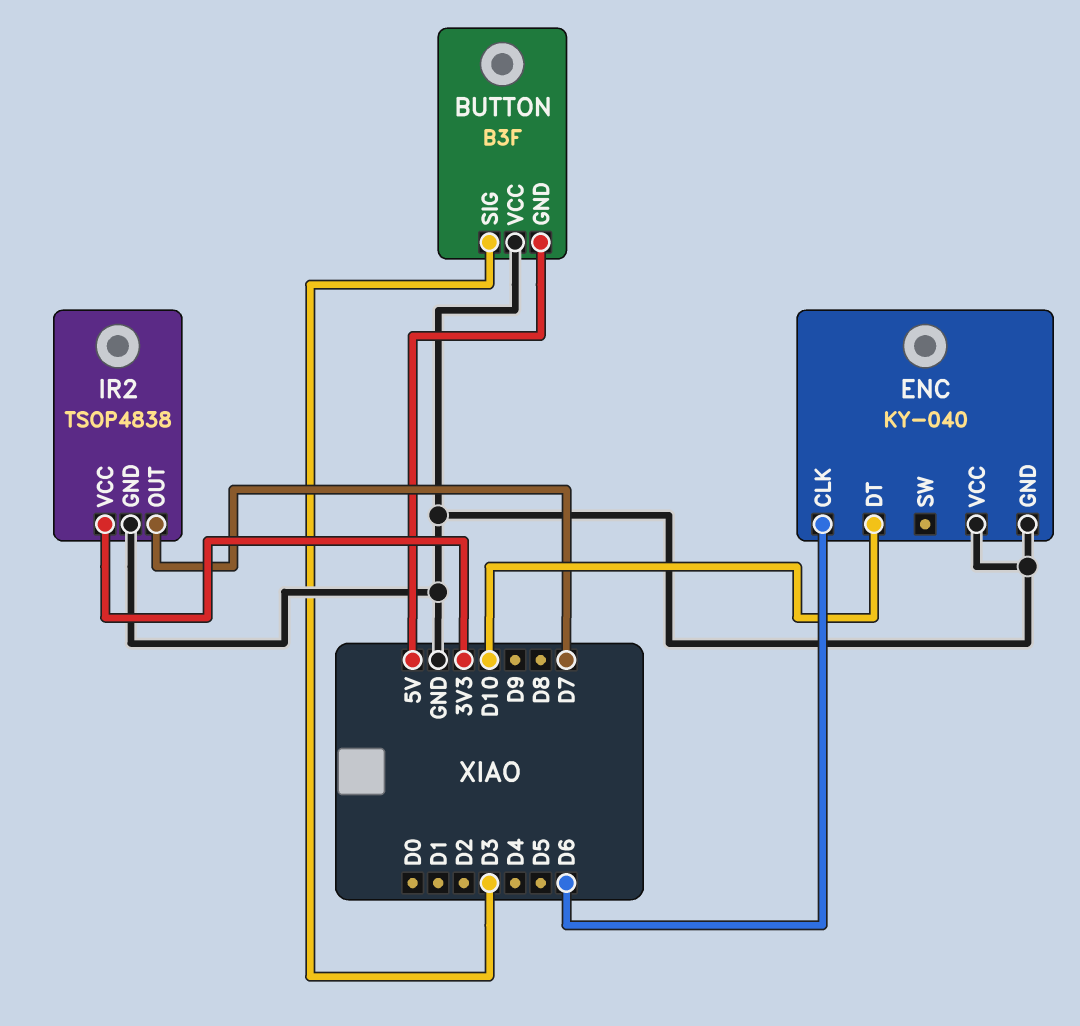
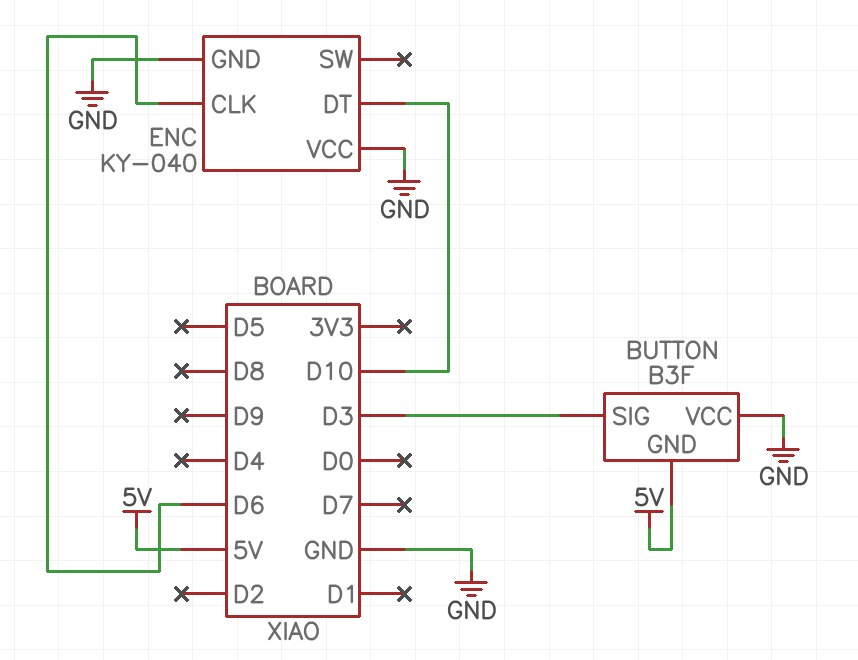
IR2: TSOP4838 -> none
IR2 pin GND: GND -> none
IR2 pin OUT: D7 -> none
IR2 pin VCC: 3V3 -> none

